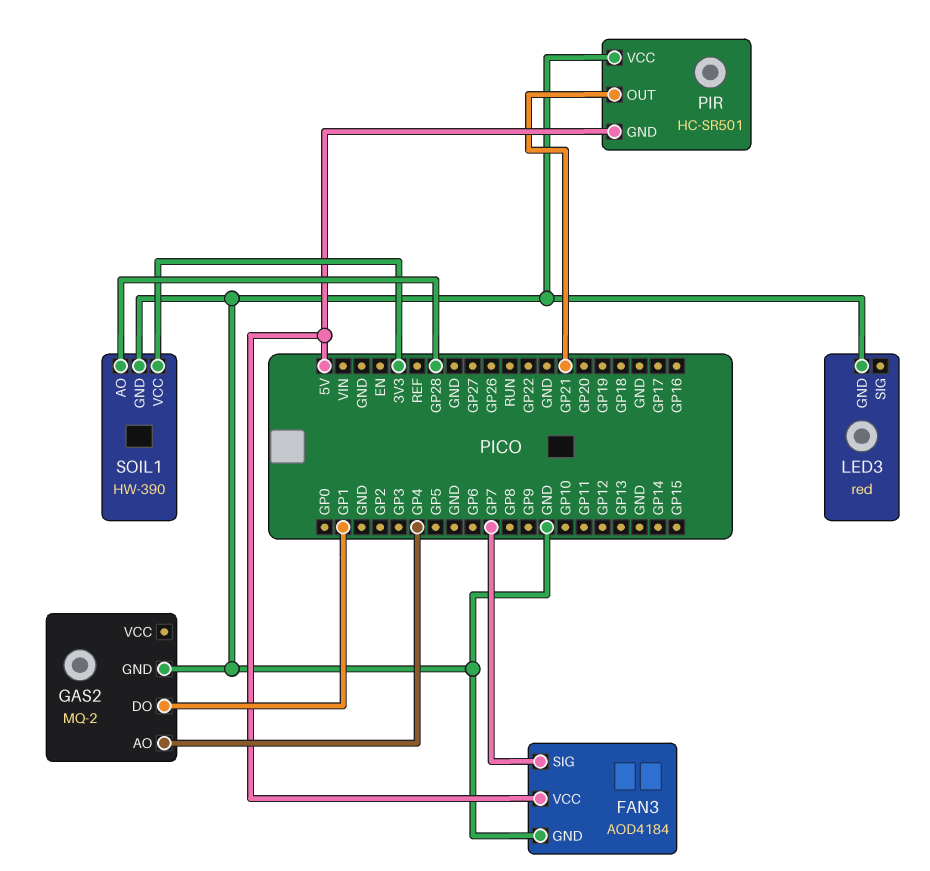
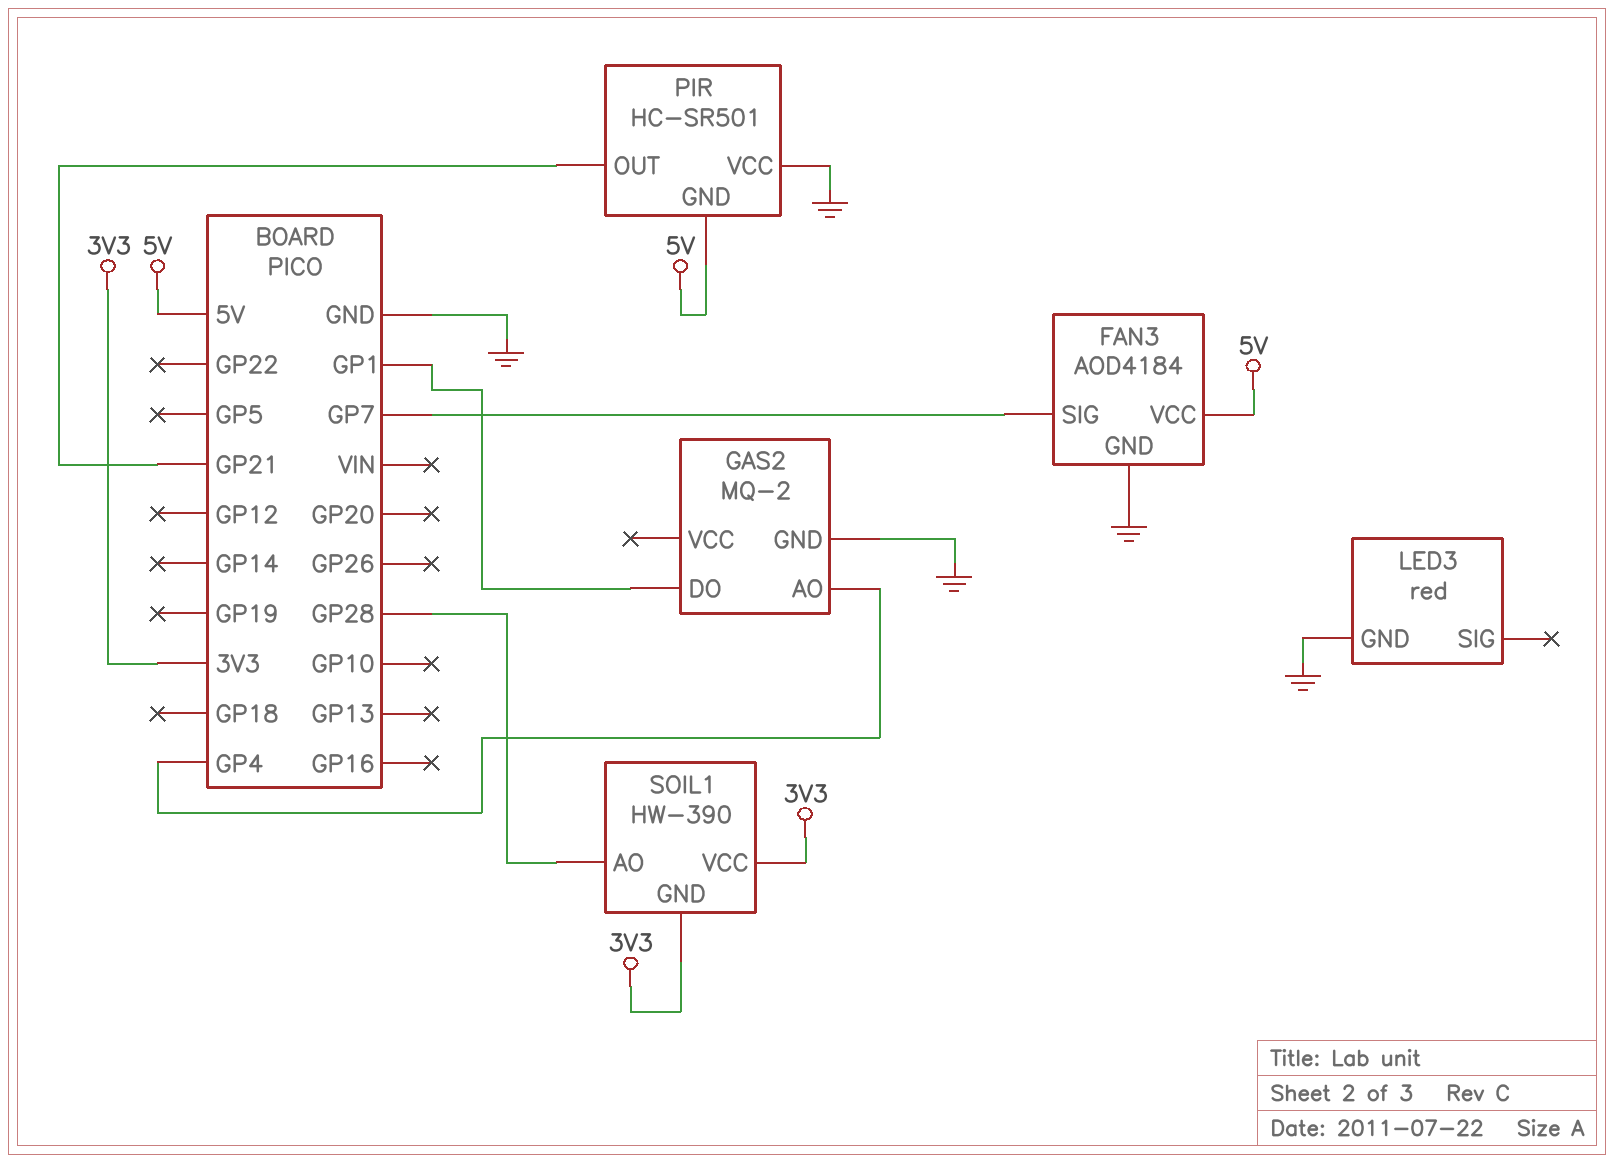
SOIL1 pin GND: GND -> 3V3

